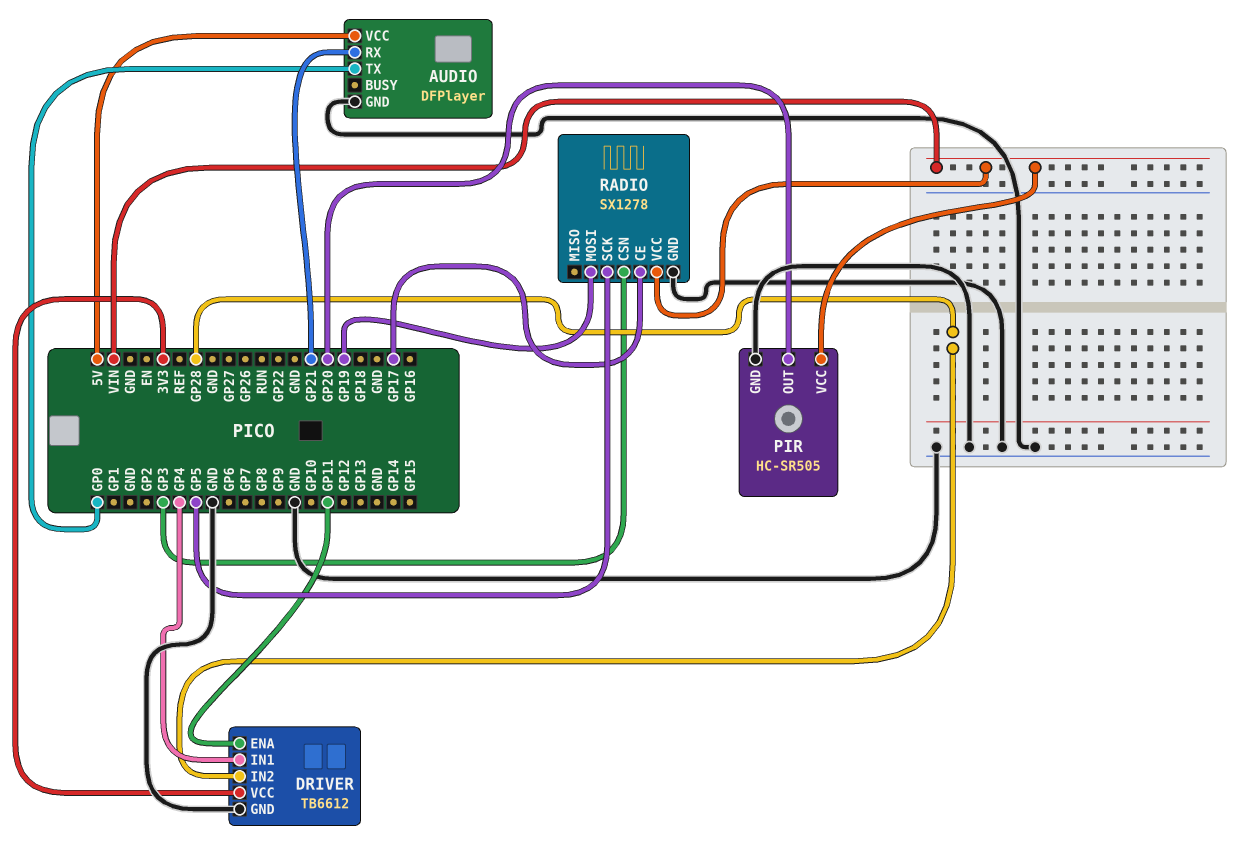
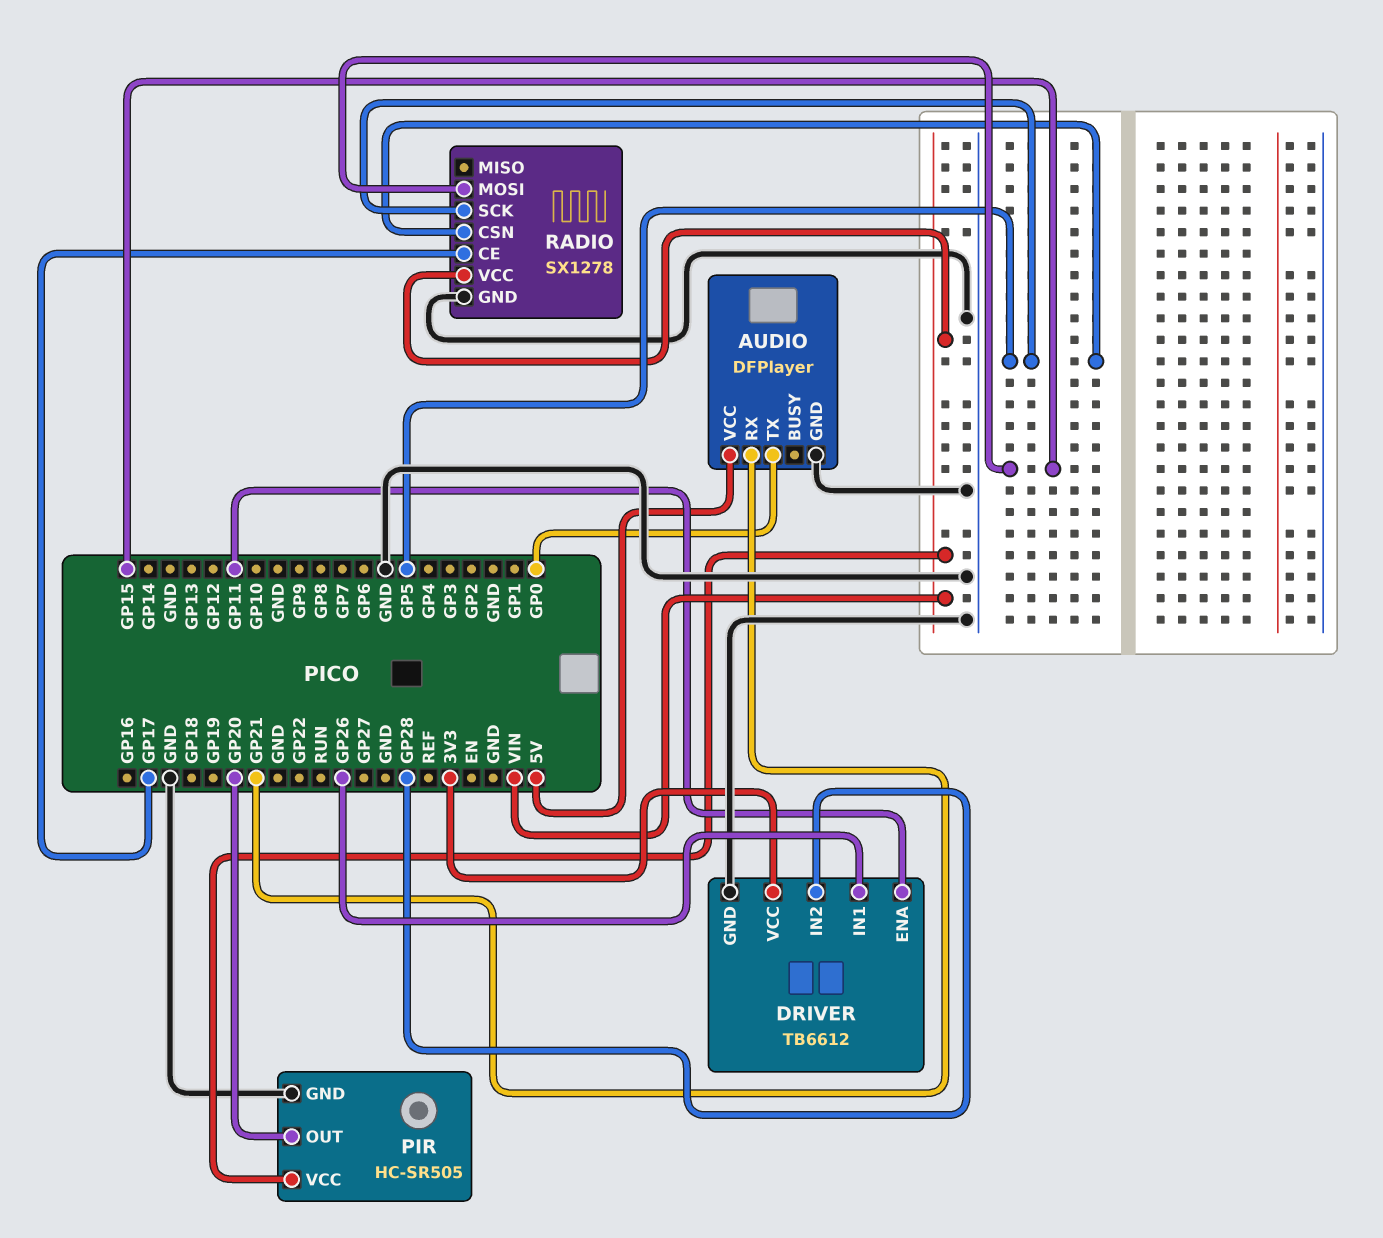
DRIVER pin IN1: GP4 -> GP26
RADIO pin CSN: GP3 -> GP5
RADIO pin MOSI: GP19 -> GP15

